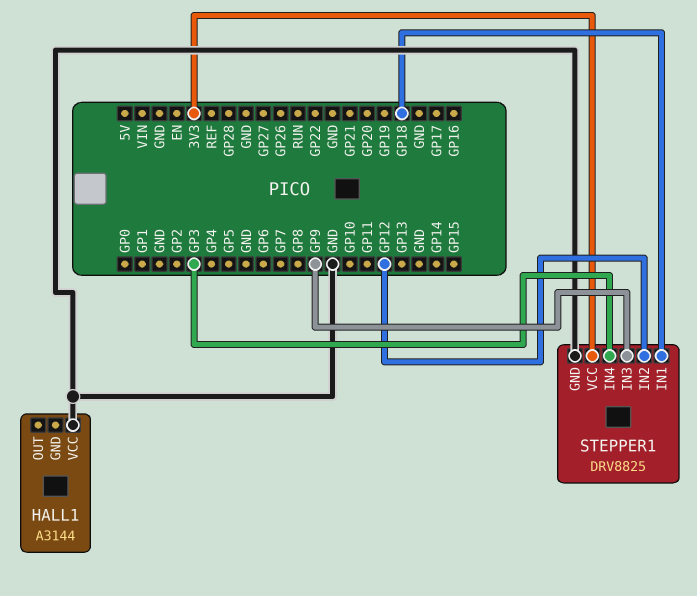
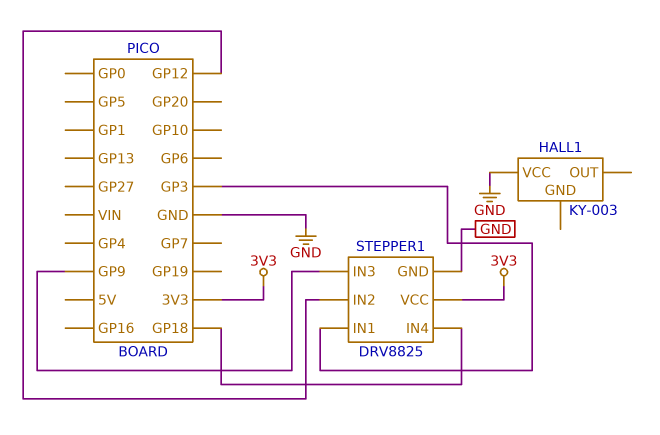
HALL1: A3144 -> KY-003
STEPPER1 pin IN1: GP18 -> GP3
STEPPER1 pin IN4: GP3 -> GP18

